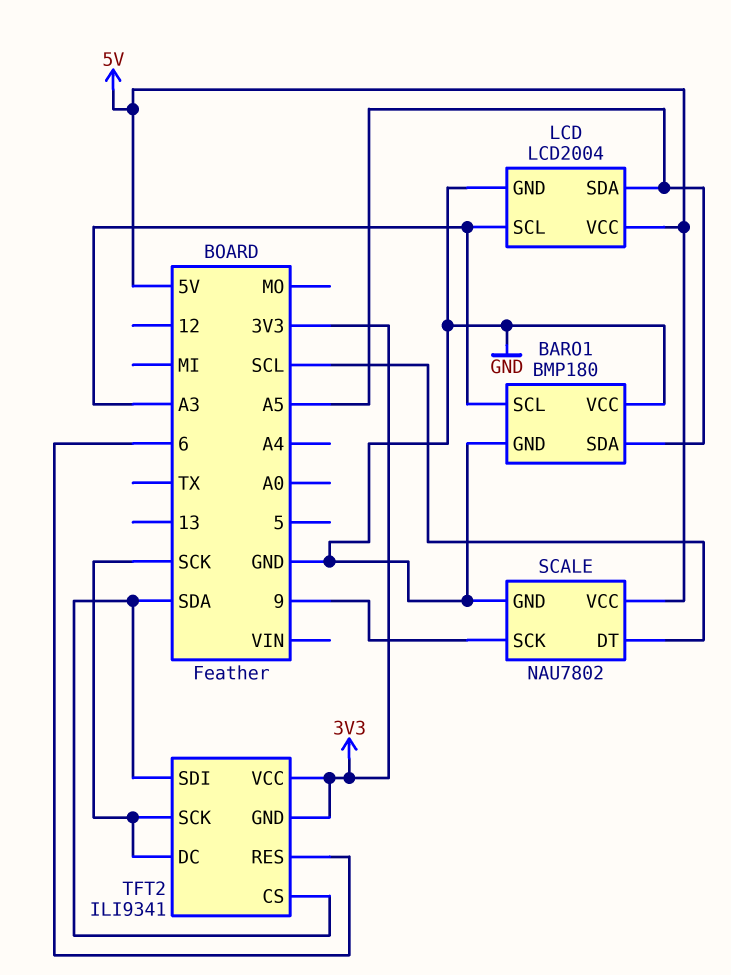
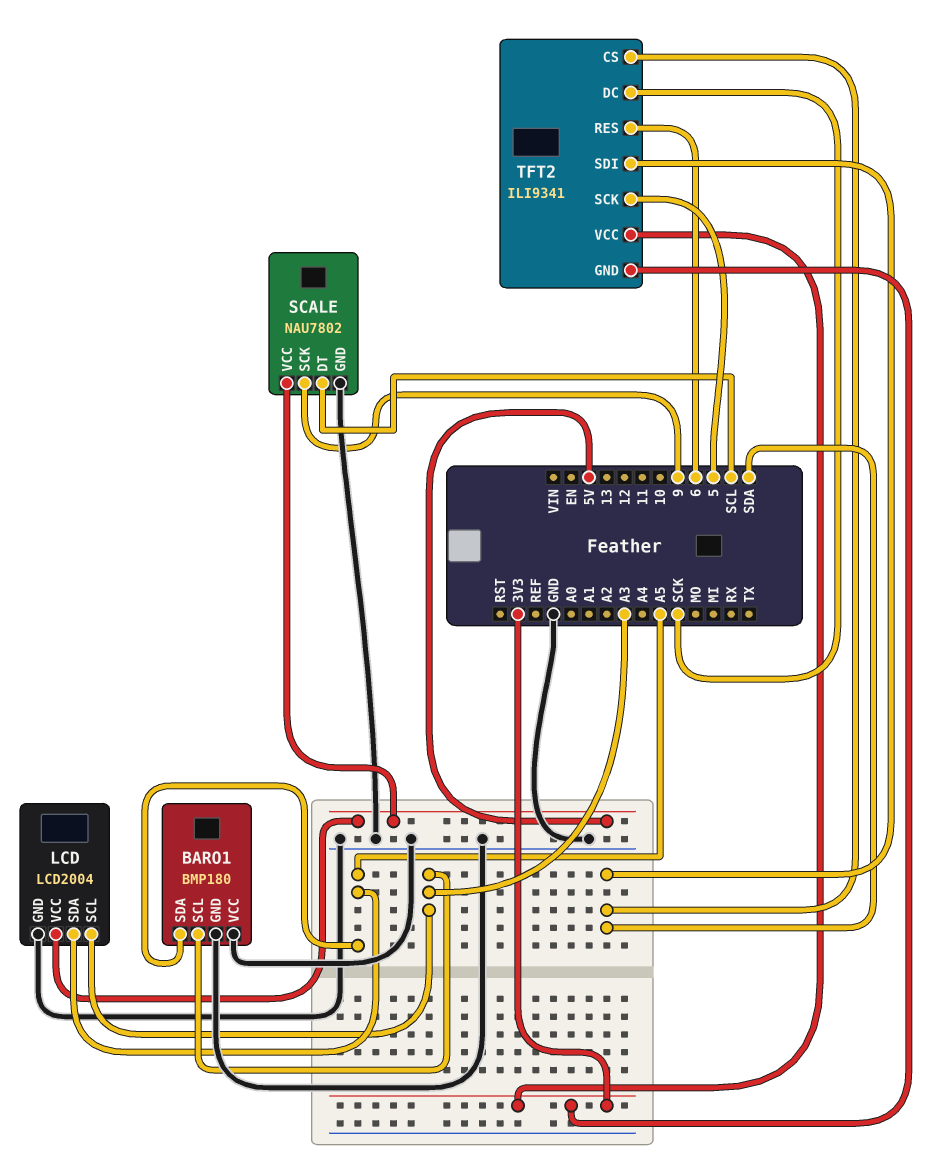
TFT2 pin SCK: SCK -> 5

